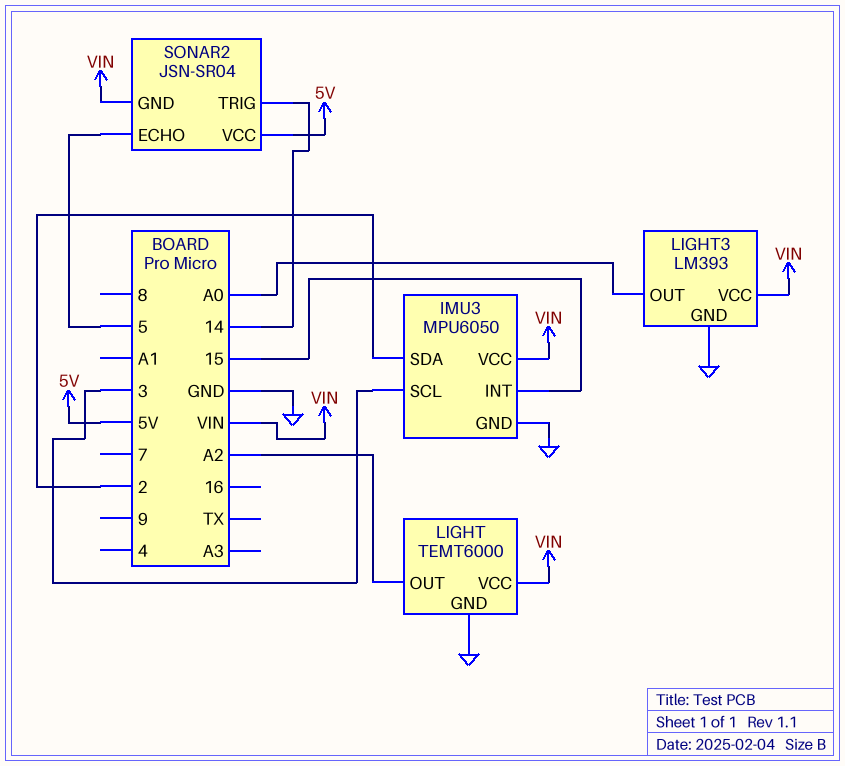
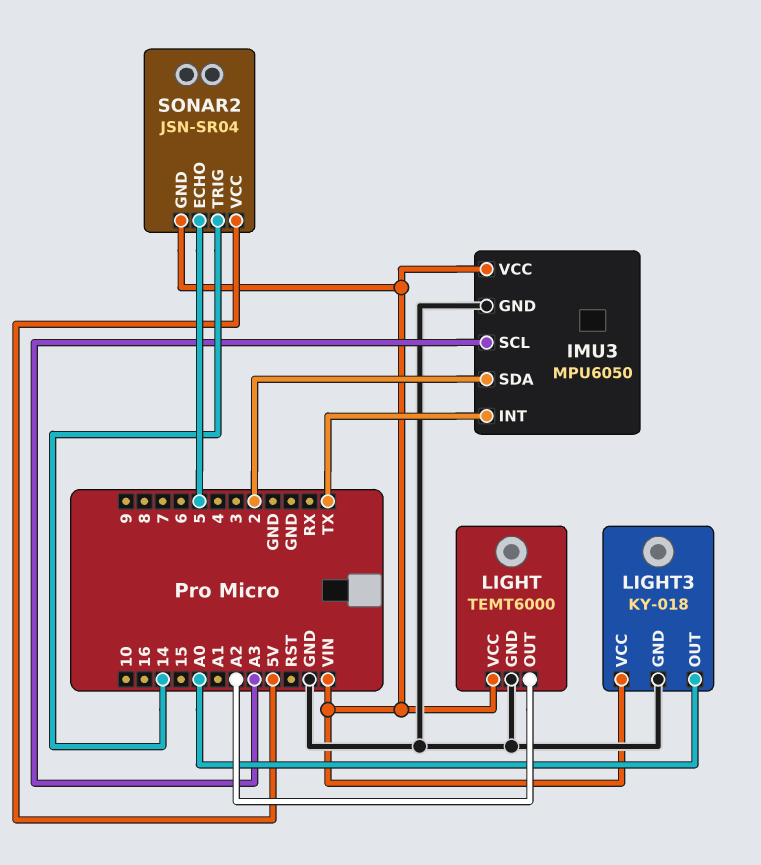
IMU3 pin INT: 15 -> TX
IMU3 pin SCL: 3 -> A3
LIGHT3: LM393 -> KY-018

